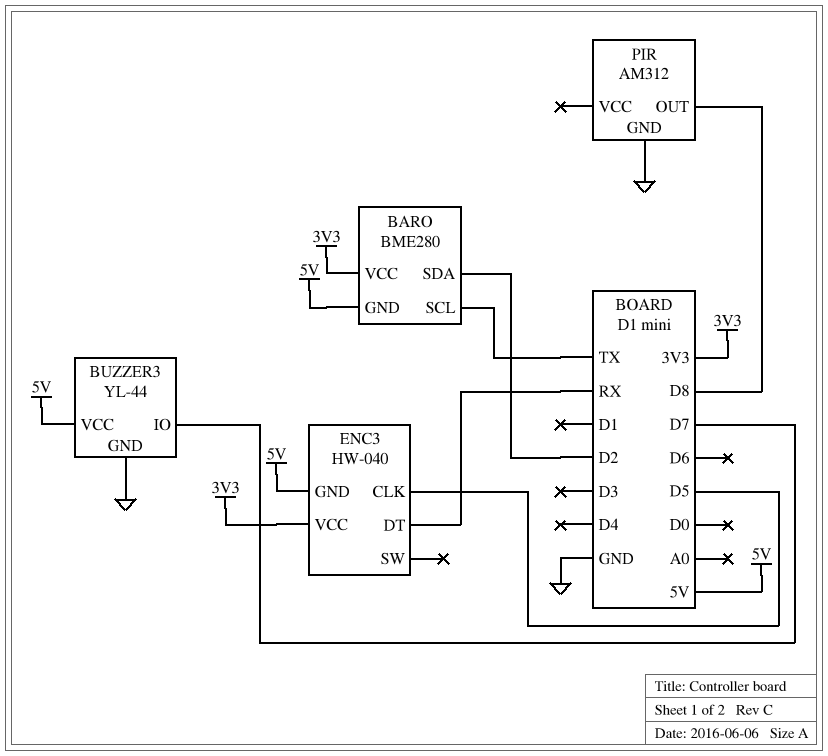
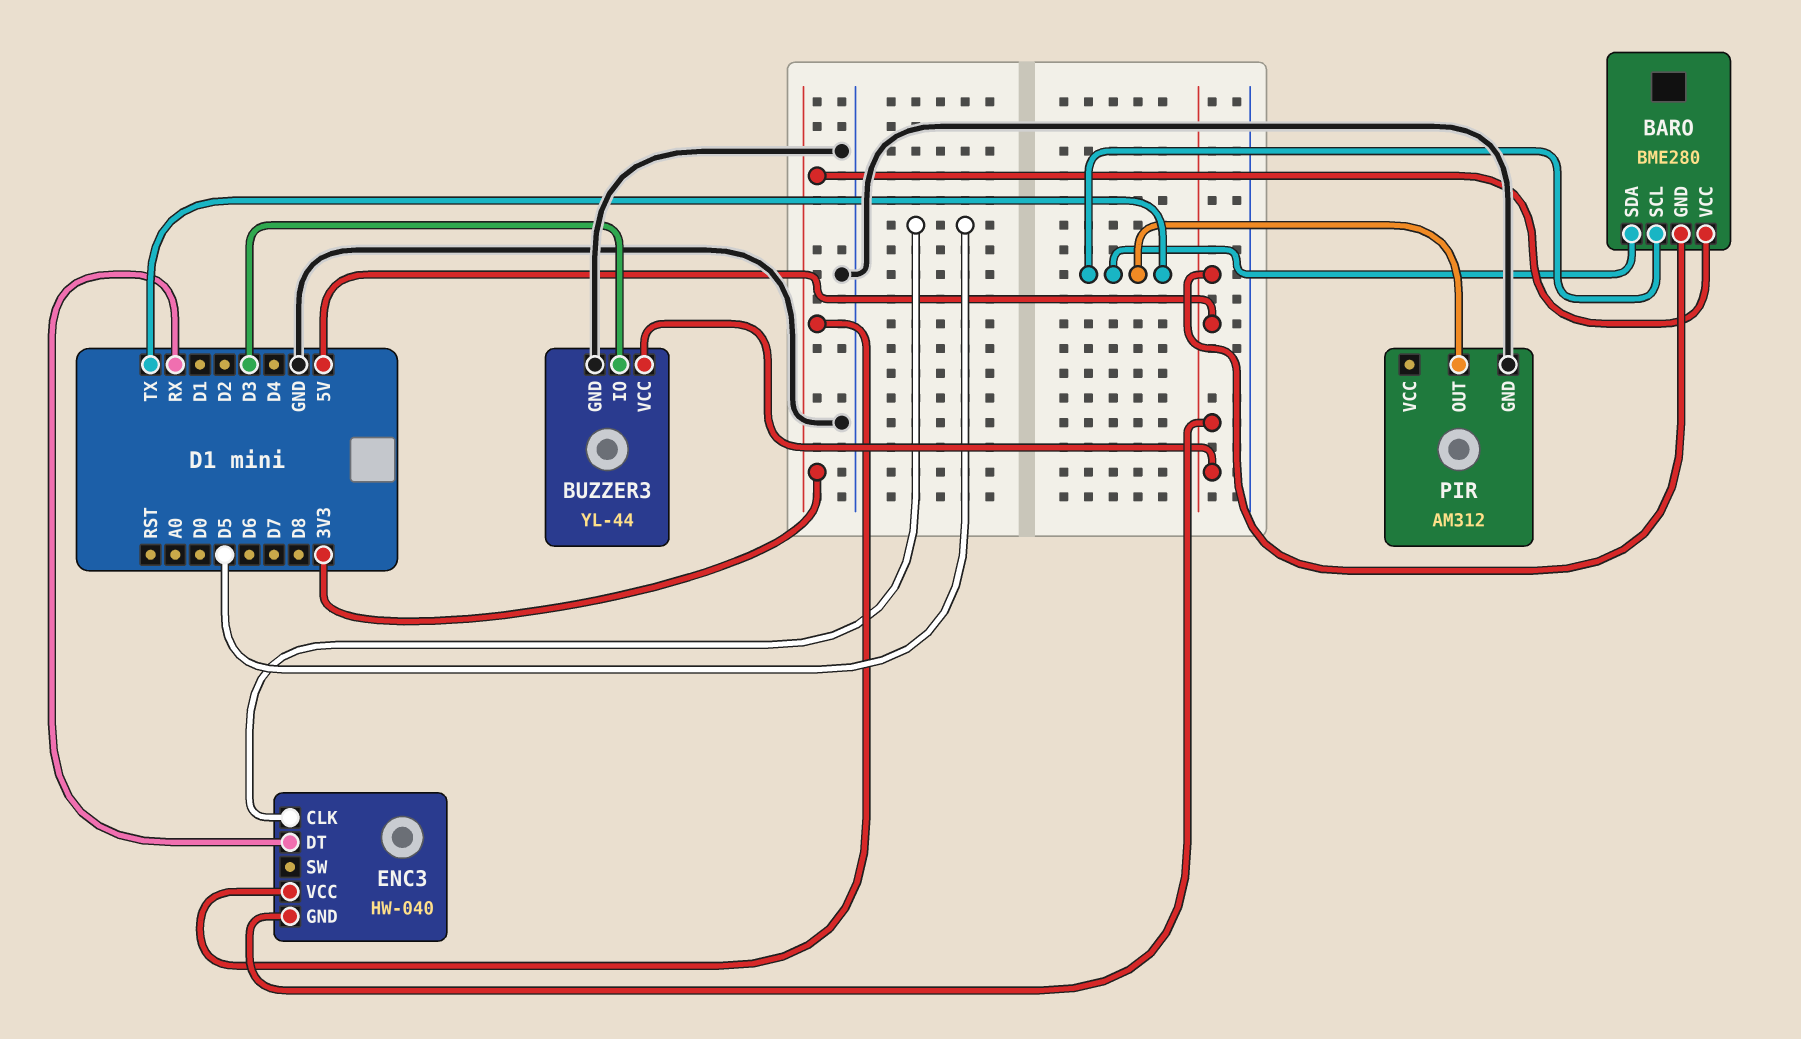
BARO pin SDA: D2 -> TX
BUZZER3 pin IO: D7 -> D3
PIR pin OUT: D8 -> TX

